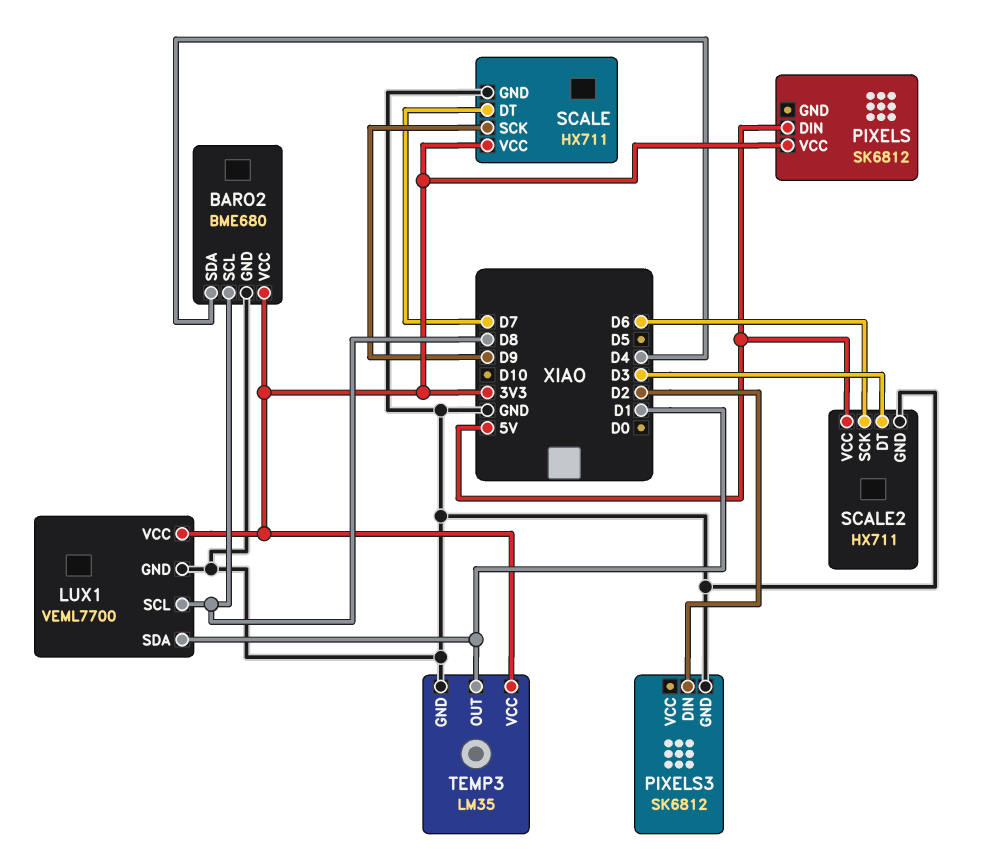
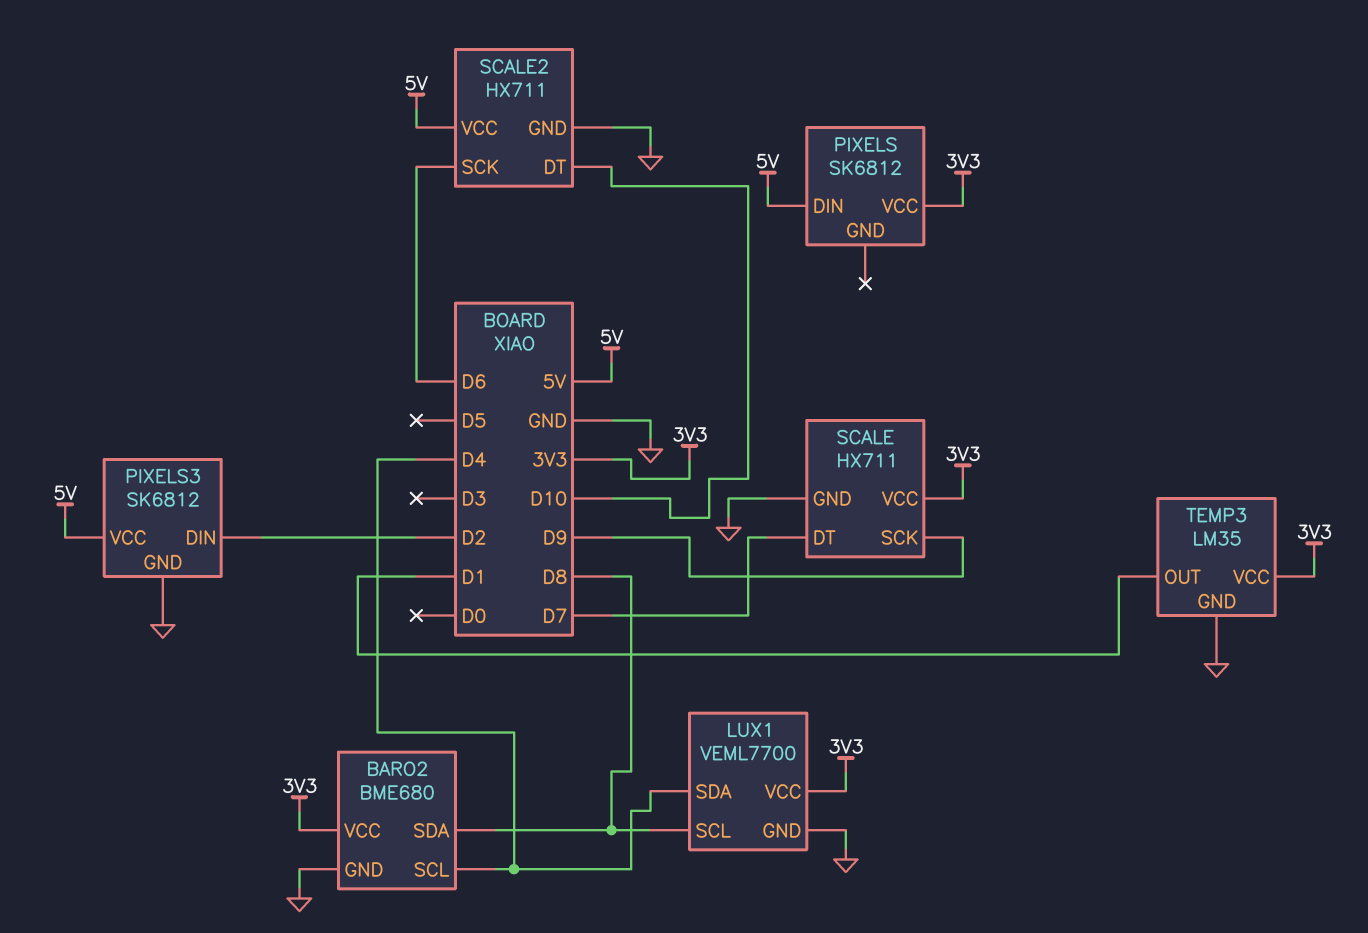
BARO2 pin SCL: D8 -> D4
BARO2 pin SDA: D4 -> D8
LUX1 pin SDA: D1 -> D4
PIXELS3 pin VCC: none -> 5V
SCALE2 pin DT: D3 -> D10

